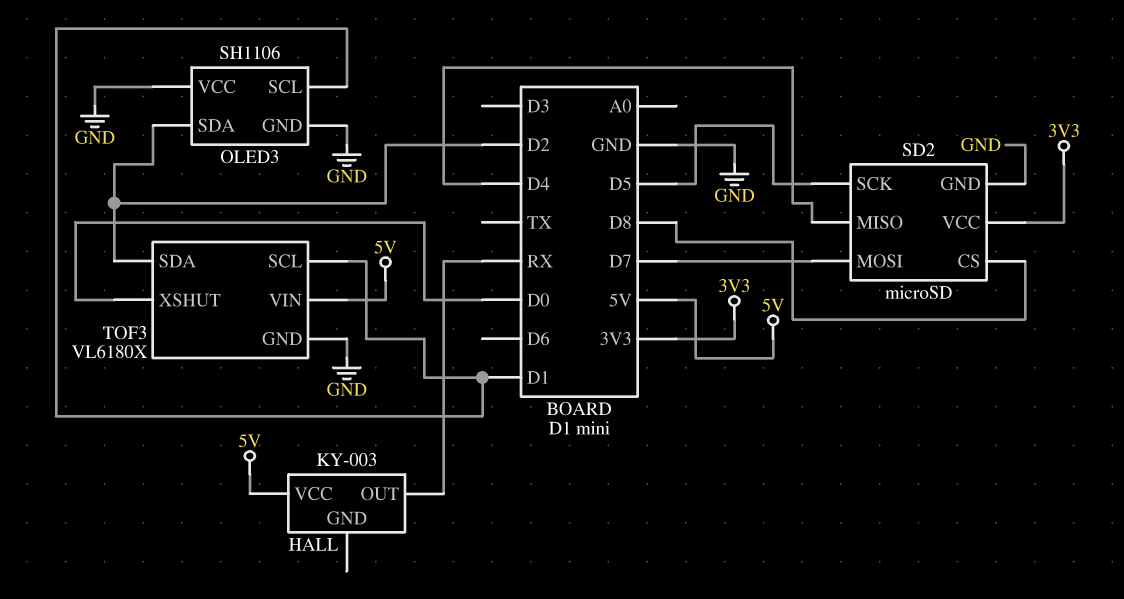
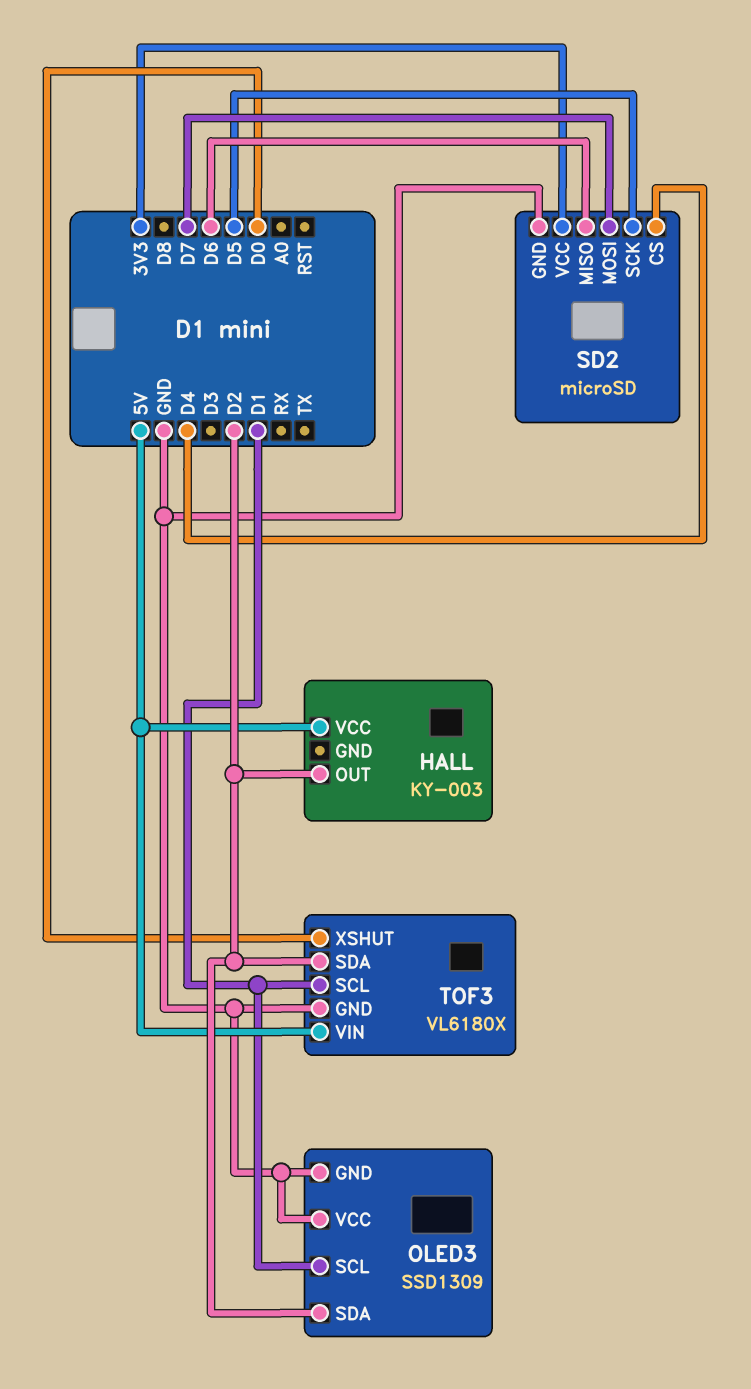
HALL pin OUT: RX -> D2
OLED3: SH1106 -> SSD1309
SD2 pin CS: D8 -> D4
SD2 pin MISO: D4 -> D6

